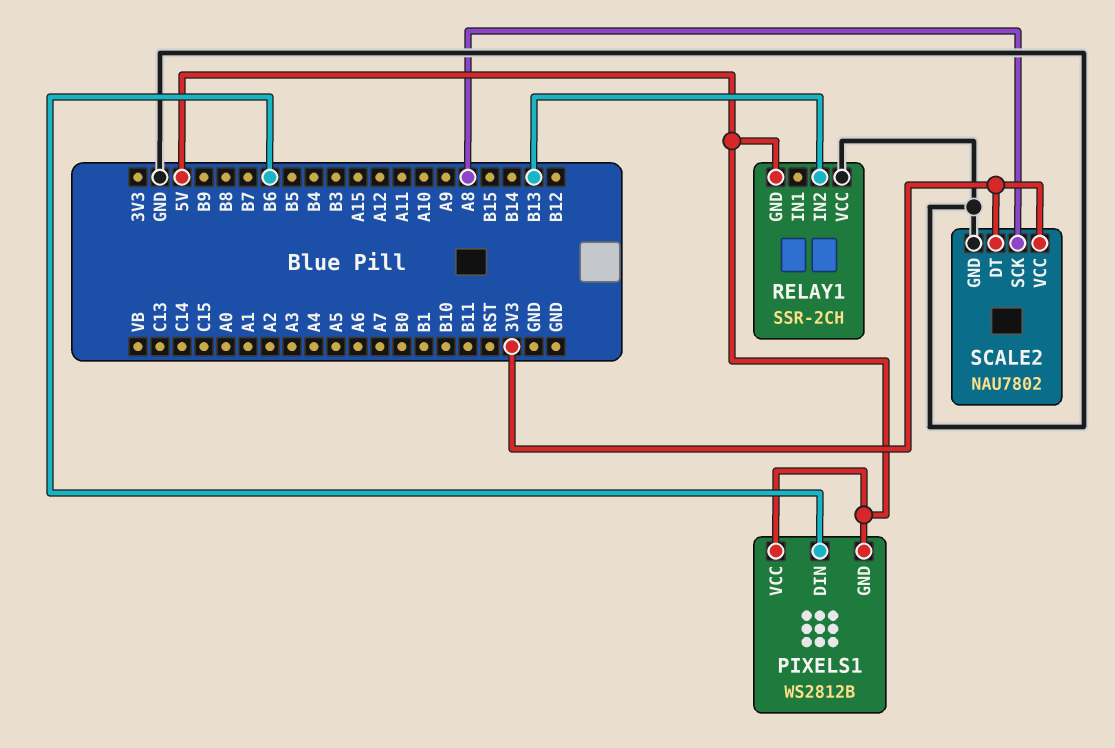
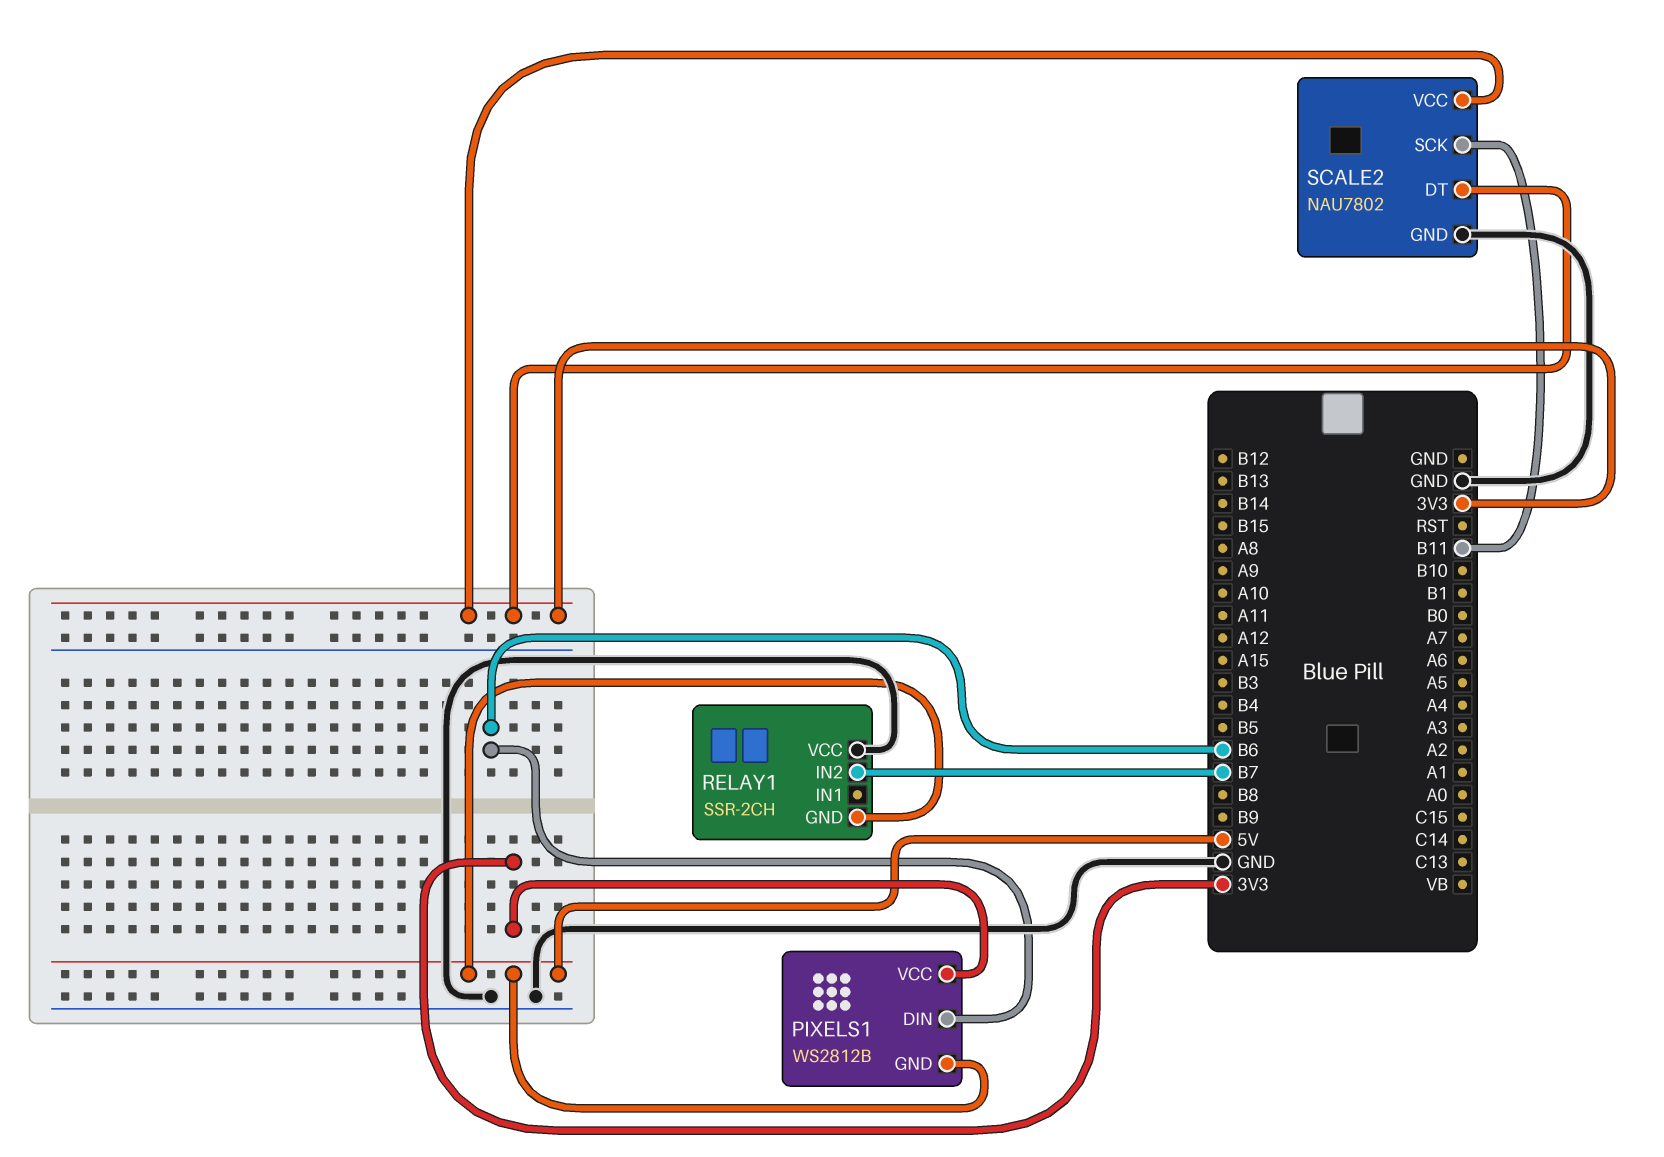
PIXELS1 pin VCC: 5V -> 3V3
RELAY1 pin IN2: B13 -> B7
SCALE2 pin SCK: A8 -> B11

